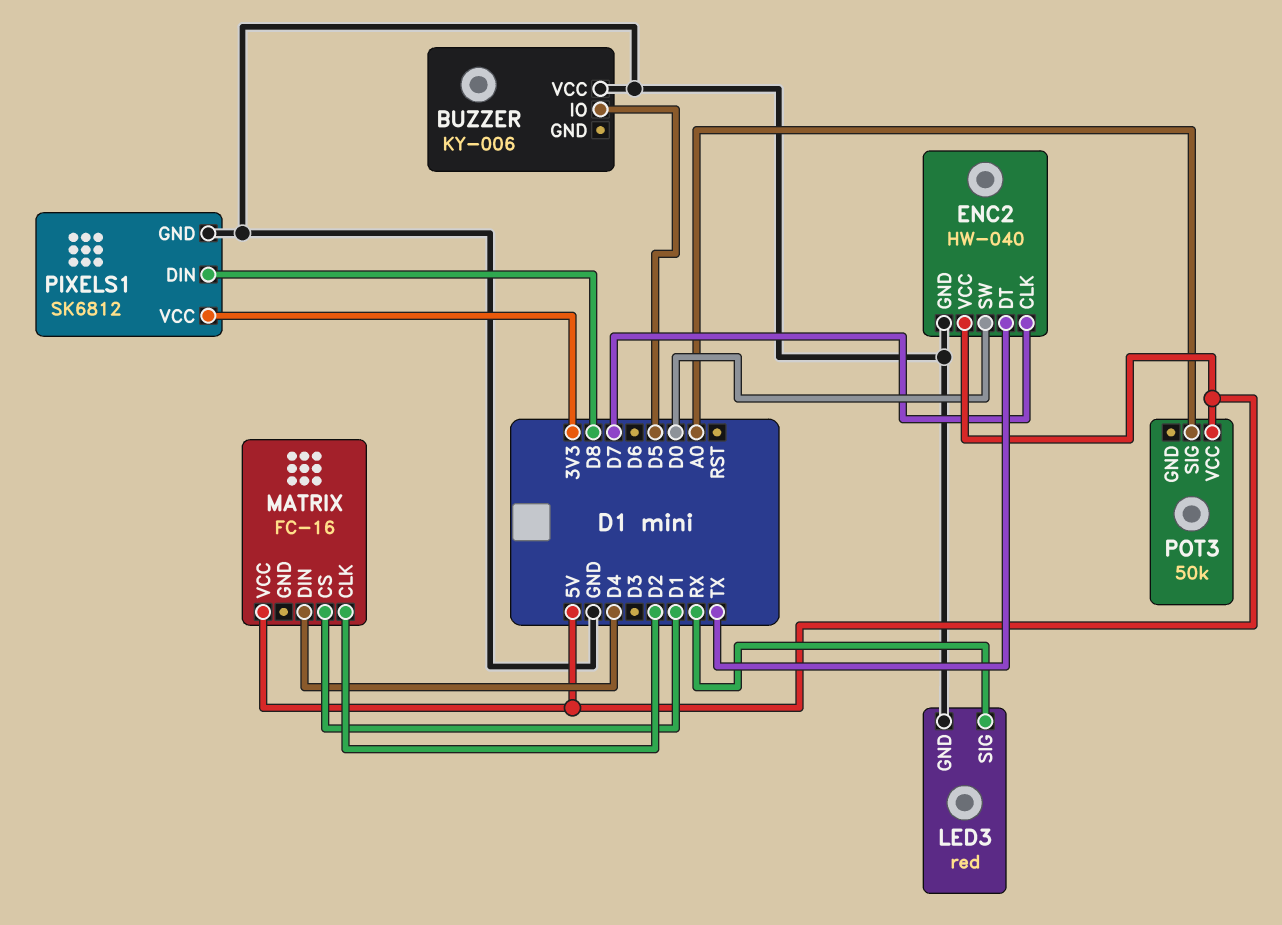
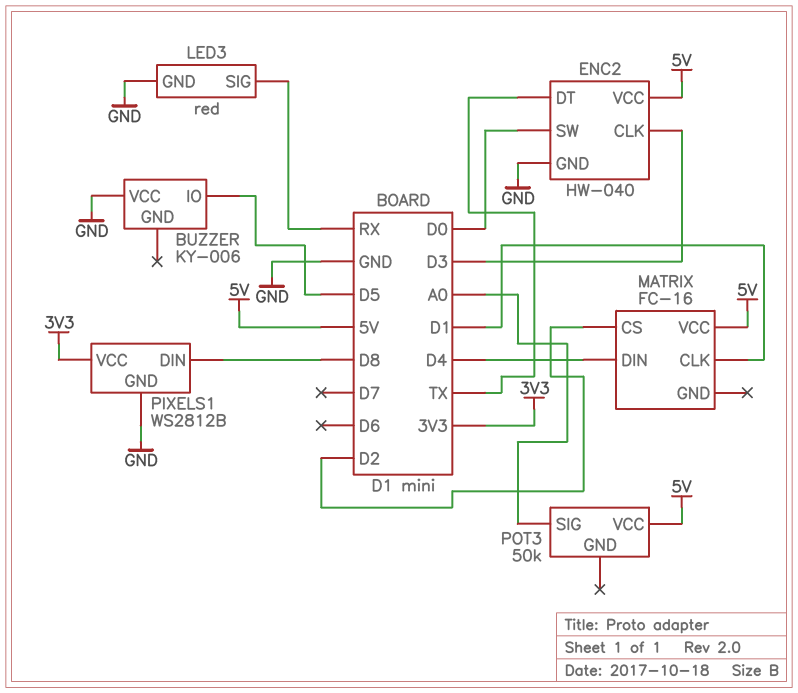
ENC2 pin CLK: D7 -> D3
MATRIX pin CLK: D2 -> D1
MATRIX pin CS: D1 -> D2
PIXELS1: SK6812 -> WS2812B

